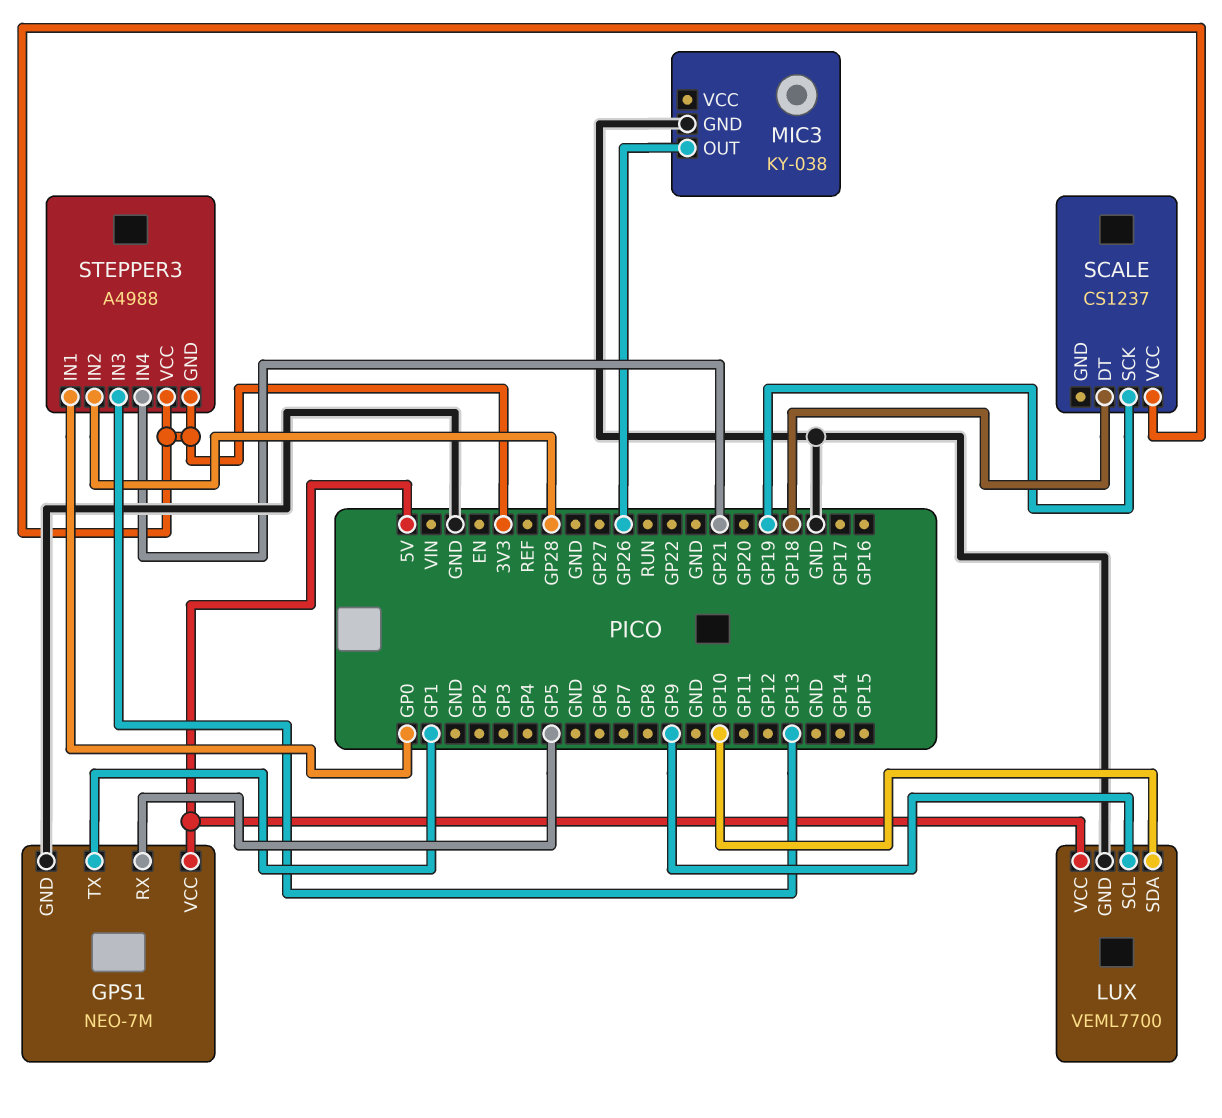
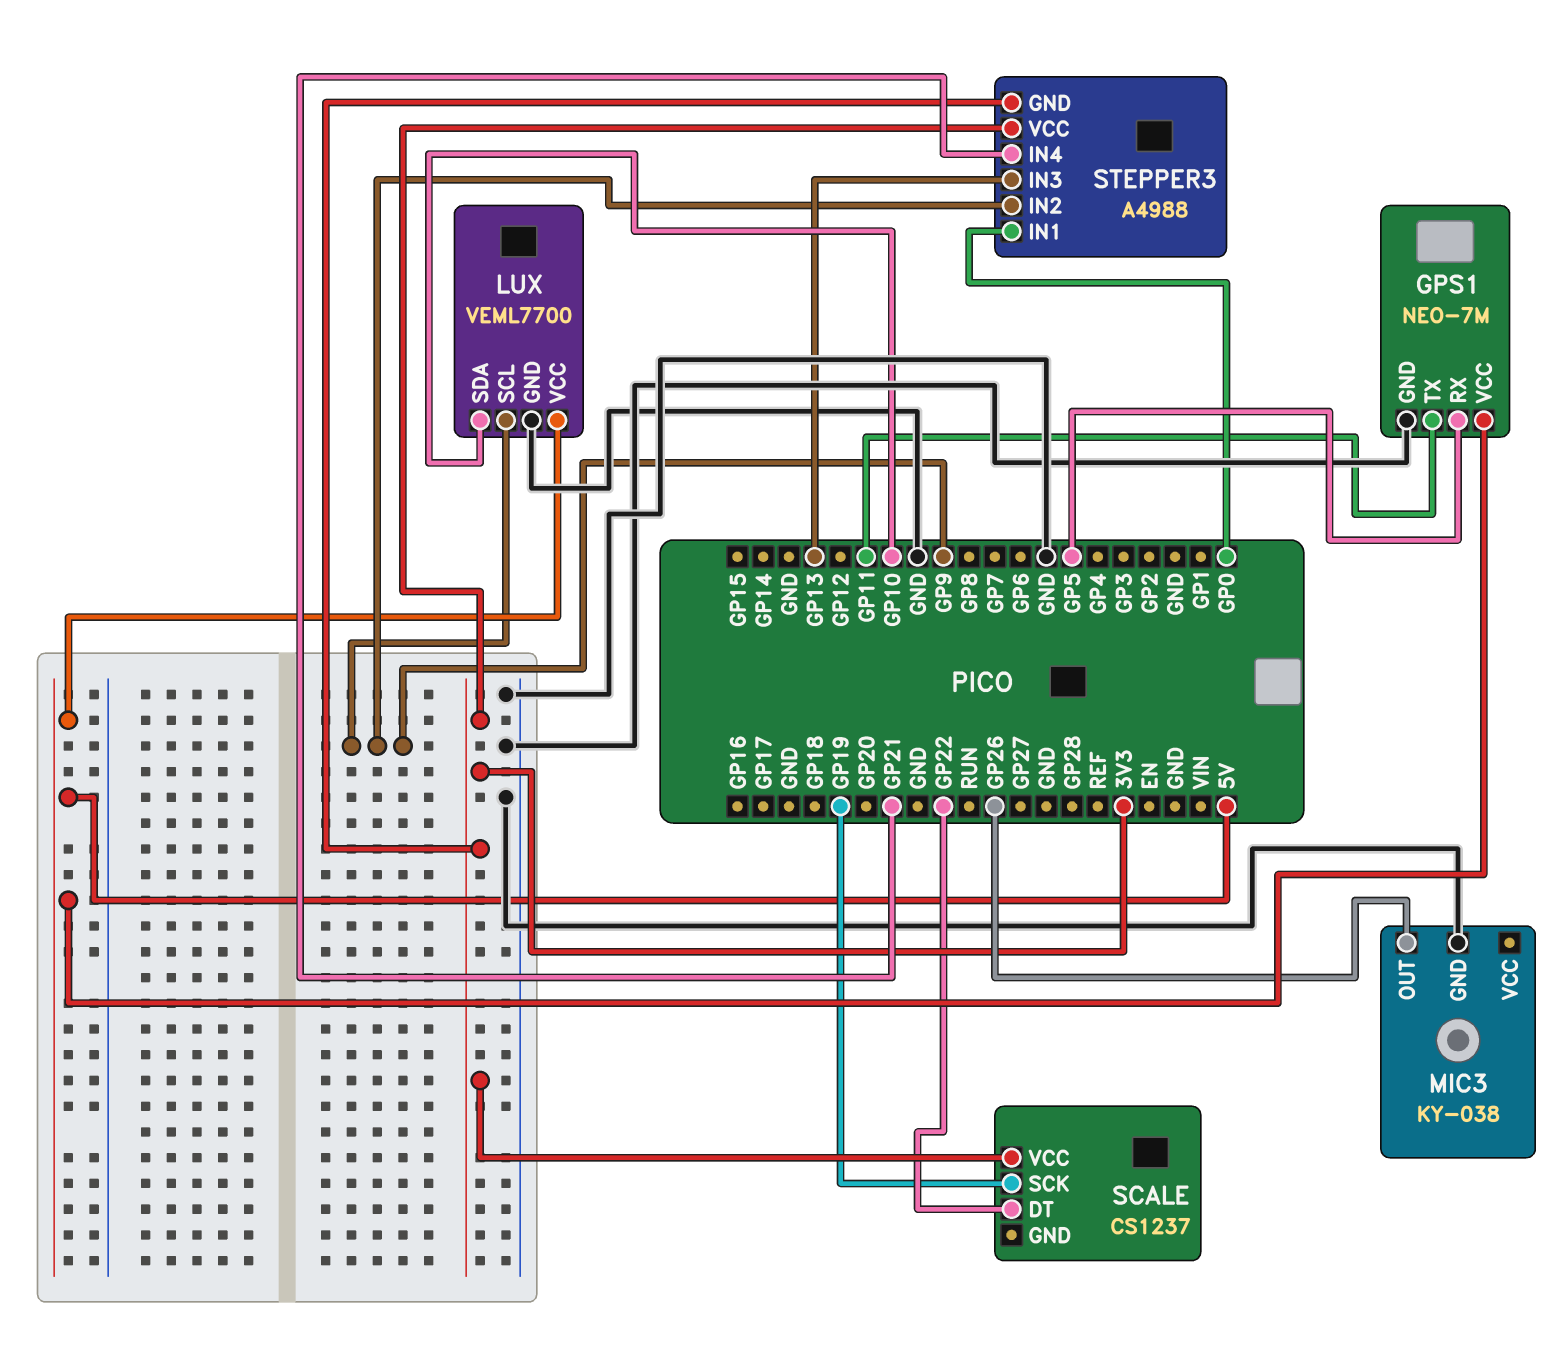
GPS1 pin TX: GP1 -> GP11
SCALE pin DT: GP18 -> GP22
STEPPER3 pin IN2: GP28 -> GP9

